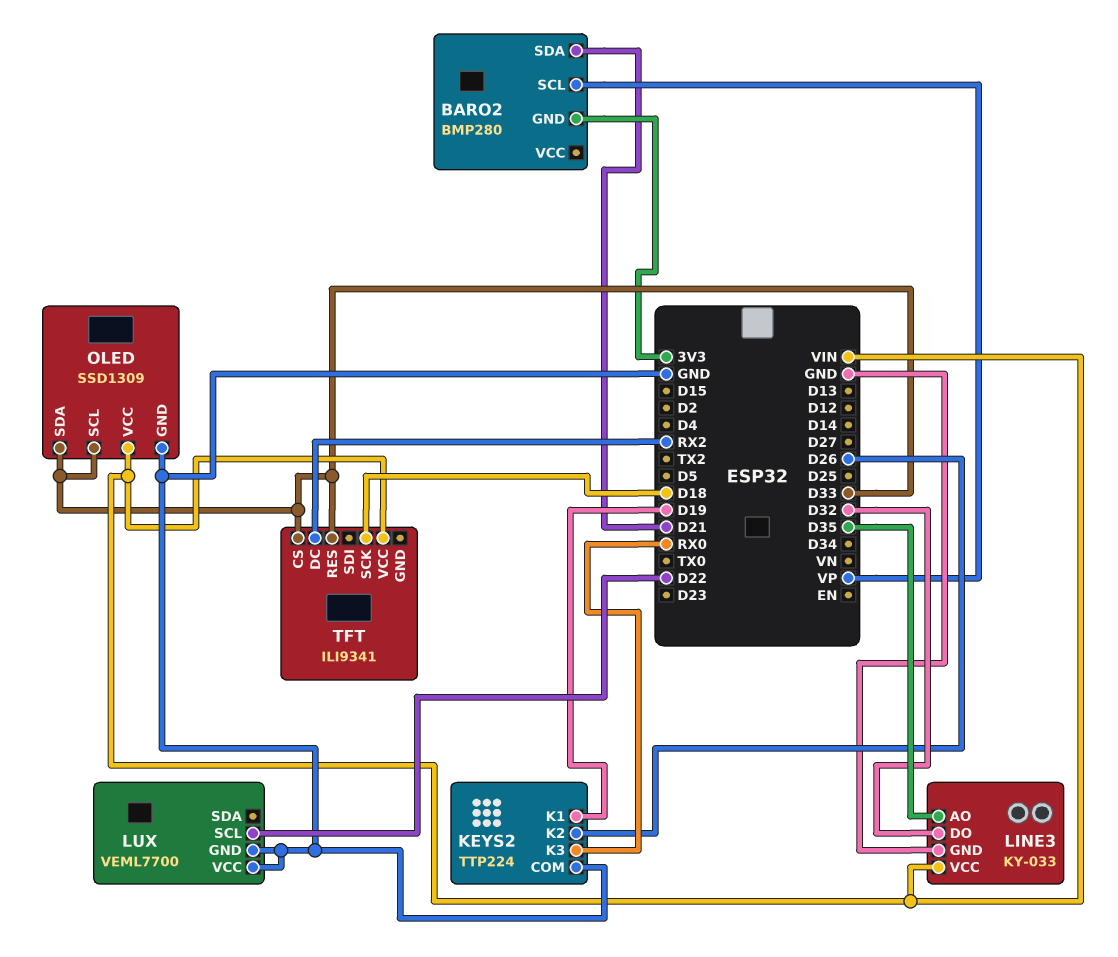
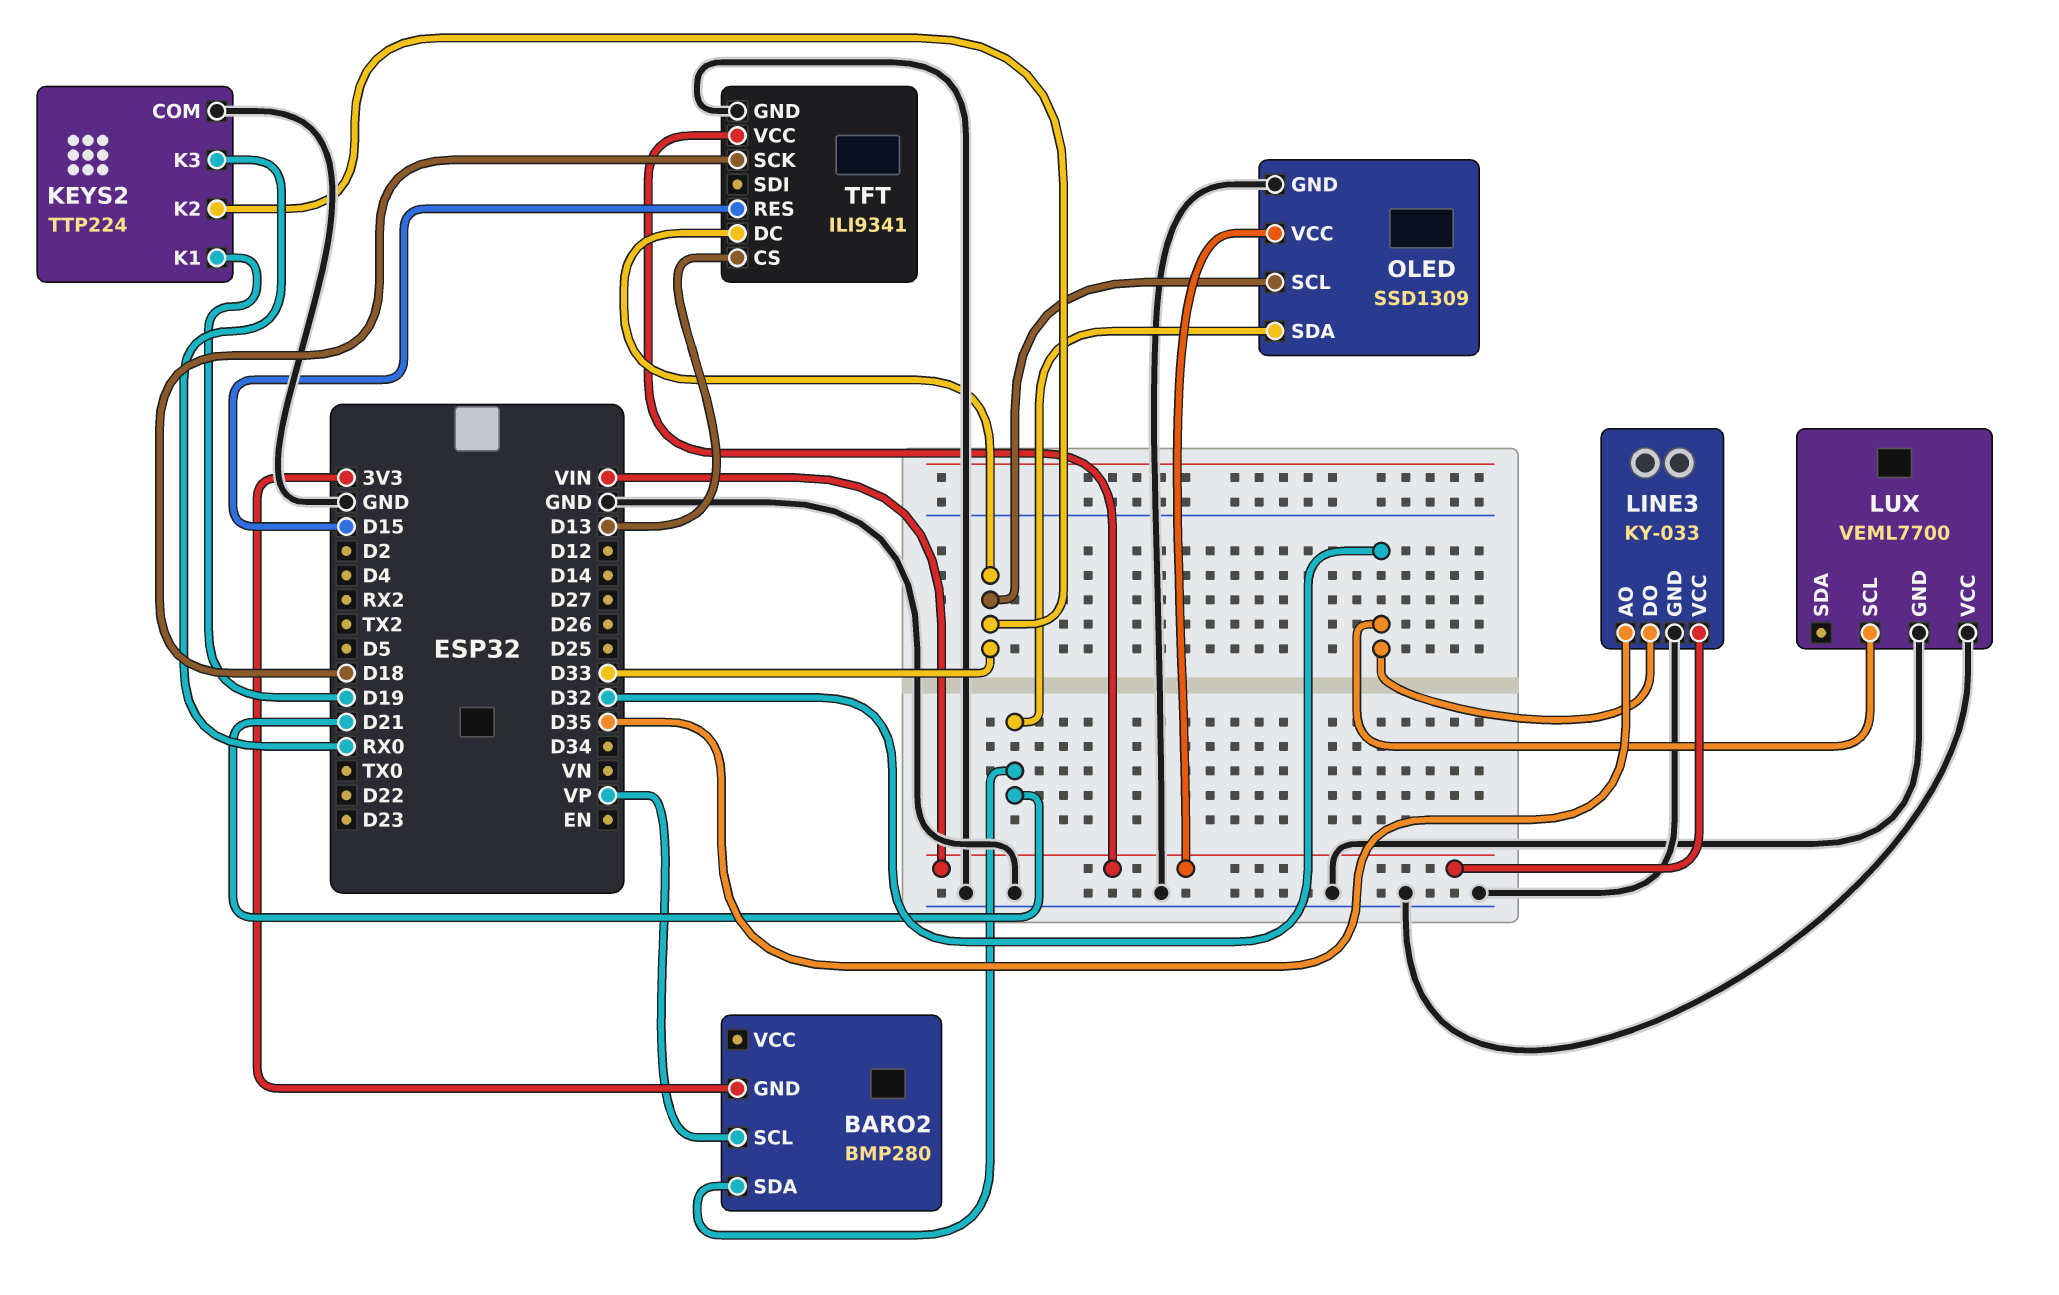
KEYS2 pin K2: D26 -> D33
LUX pin SCL: D22 -> D32
OLED pin SDA: D33 -> D21
TFT pin CS: D33 -> D13
TFT pin DC: RX2 -> D33
TFT pin GND: none -> GND
TFT pin RES: D33 -> D15

